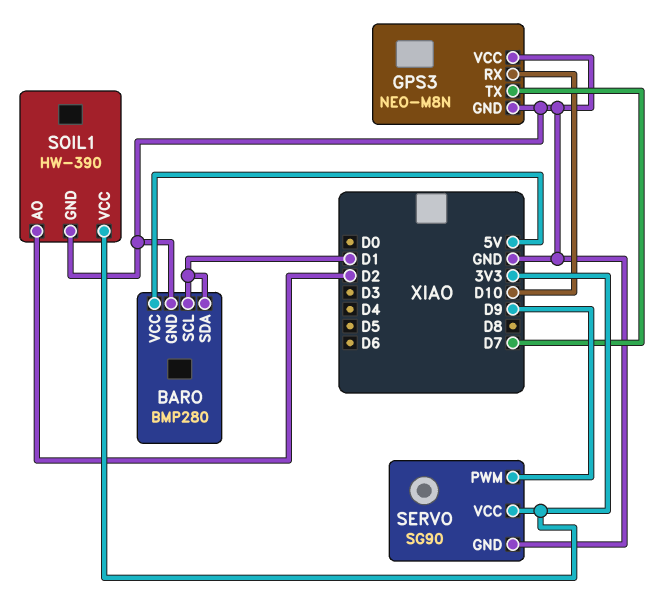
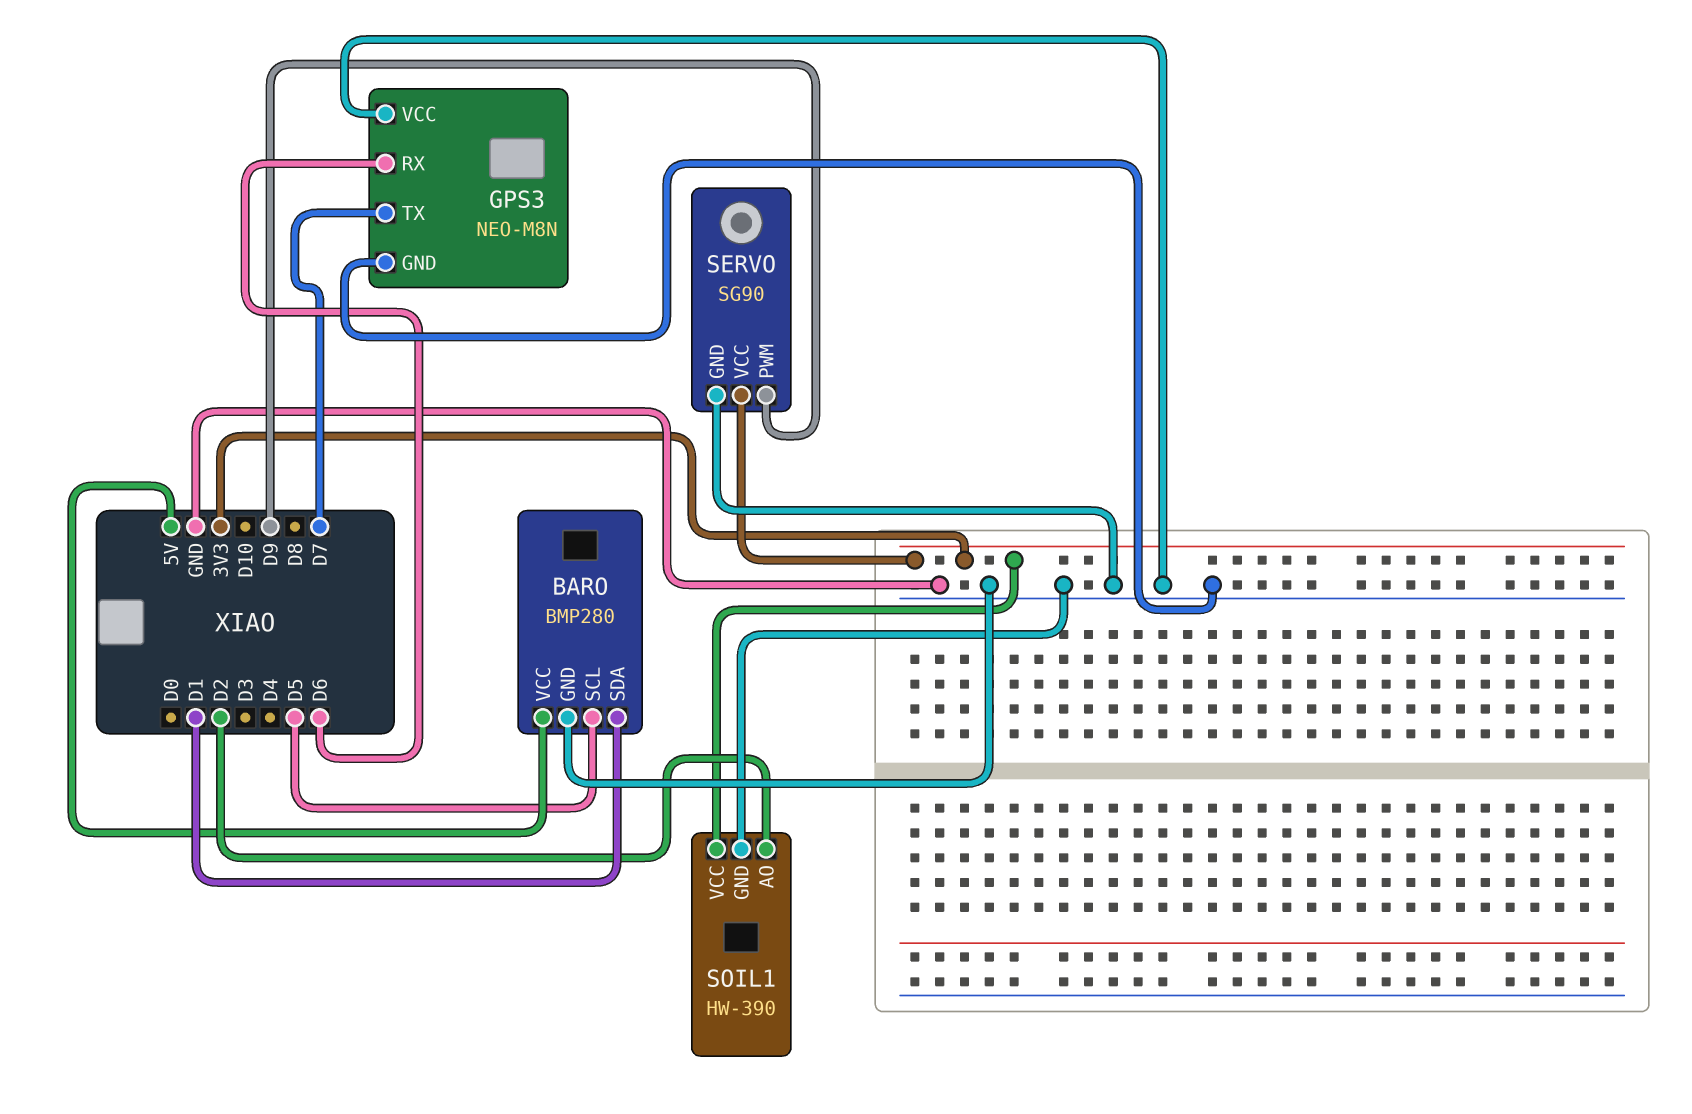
BARO pin SCL: D1 -> D5
GPS3 pin RX: D10 -> D6

